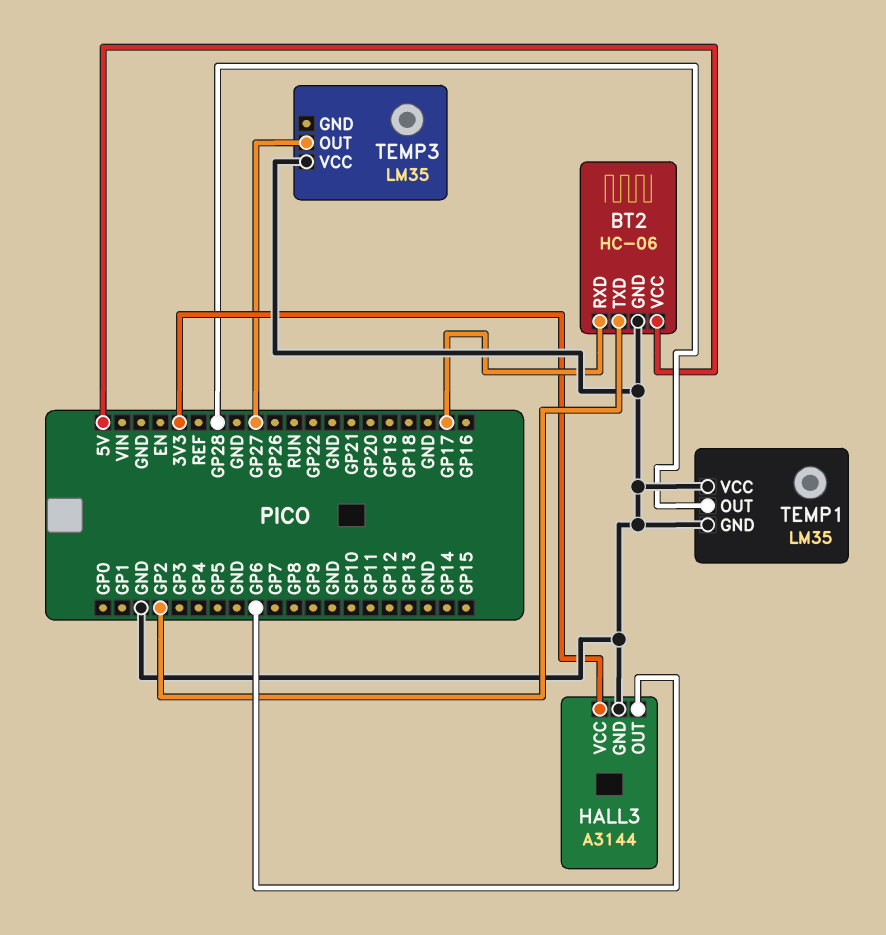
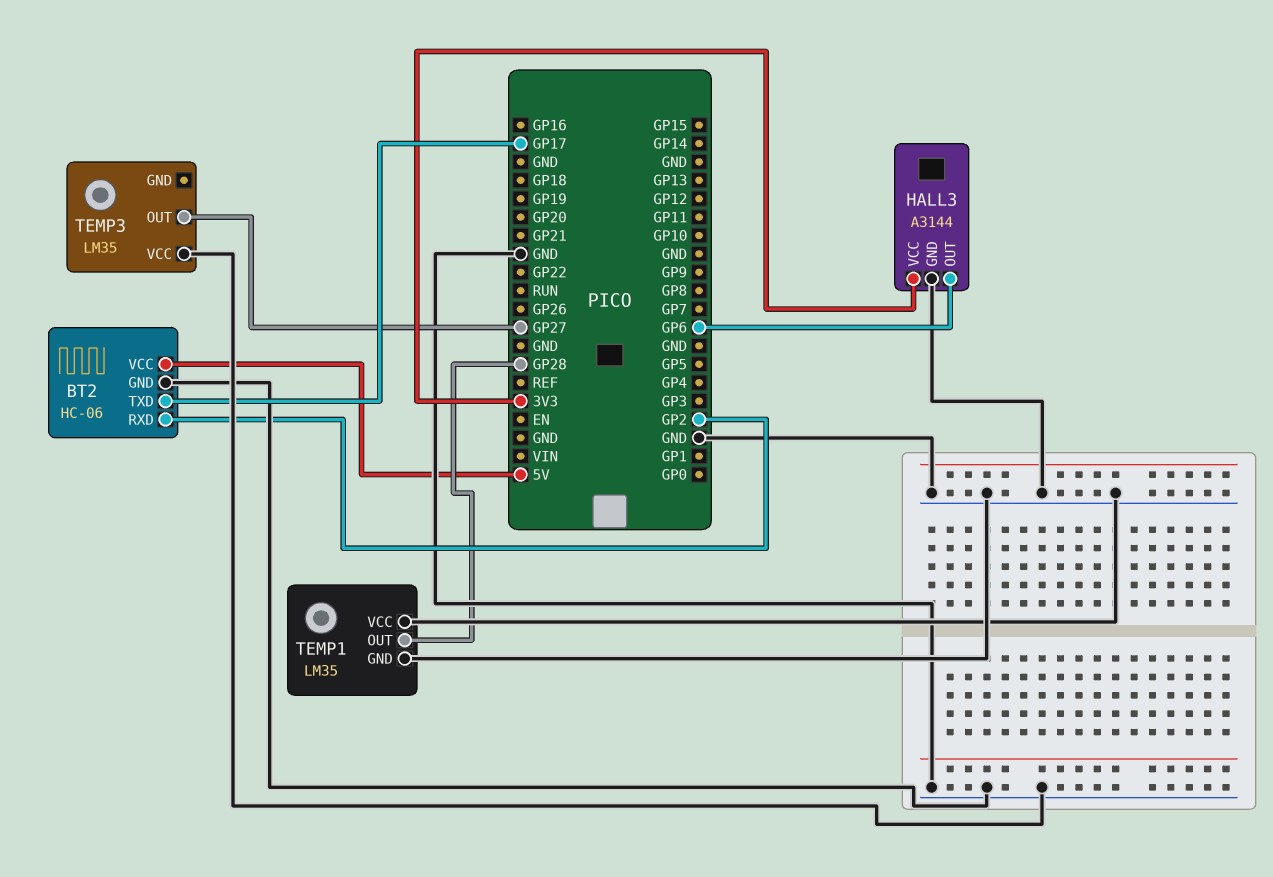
BT2 pin RXD: GP17 -> GP2
BT2 pin TXD: GP2 -> GP17

